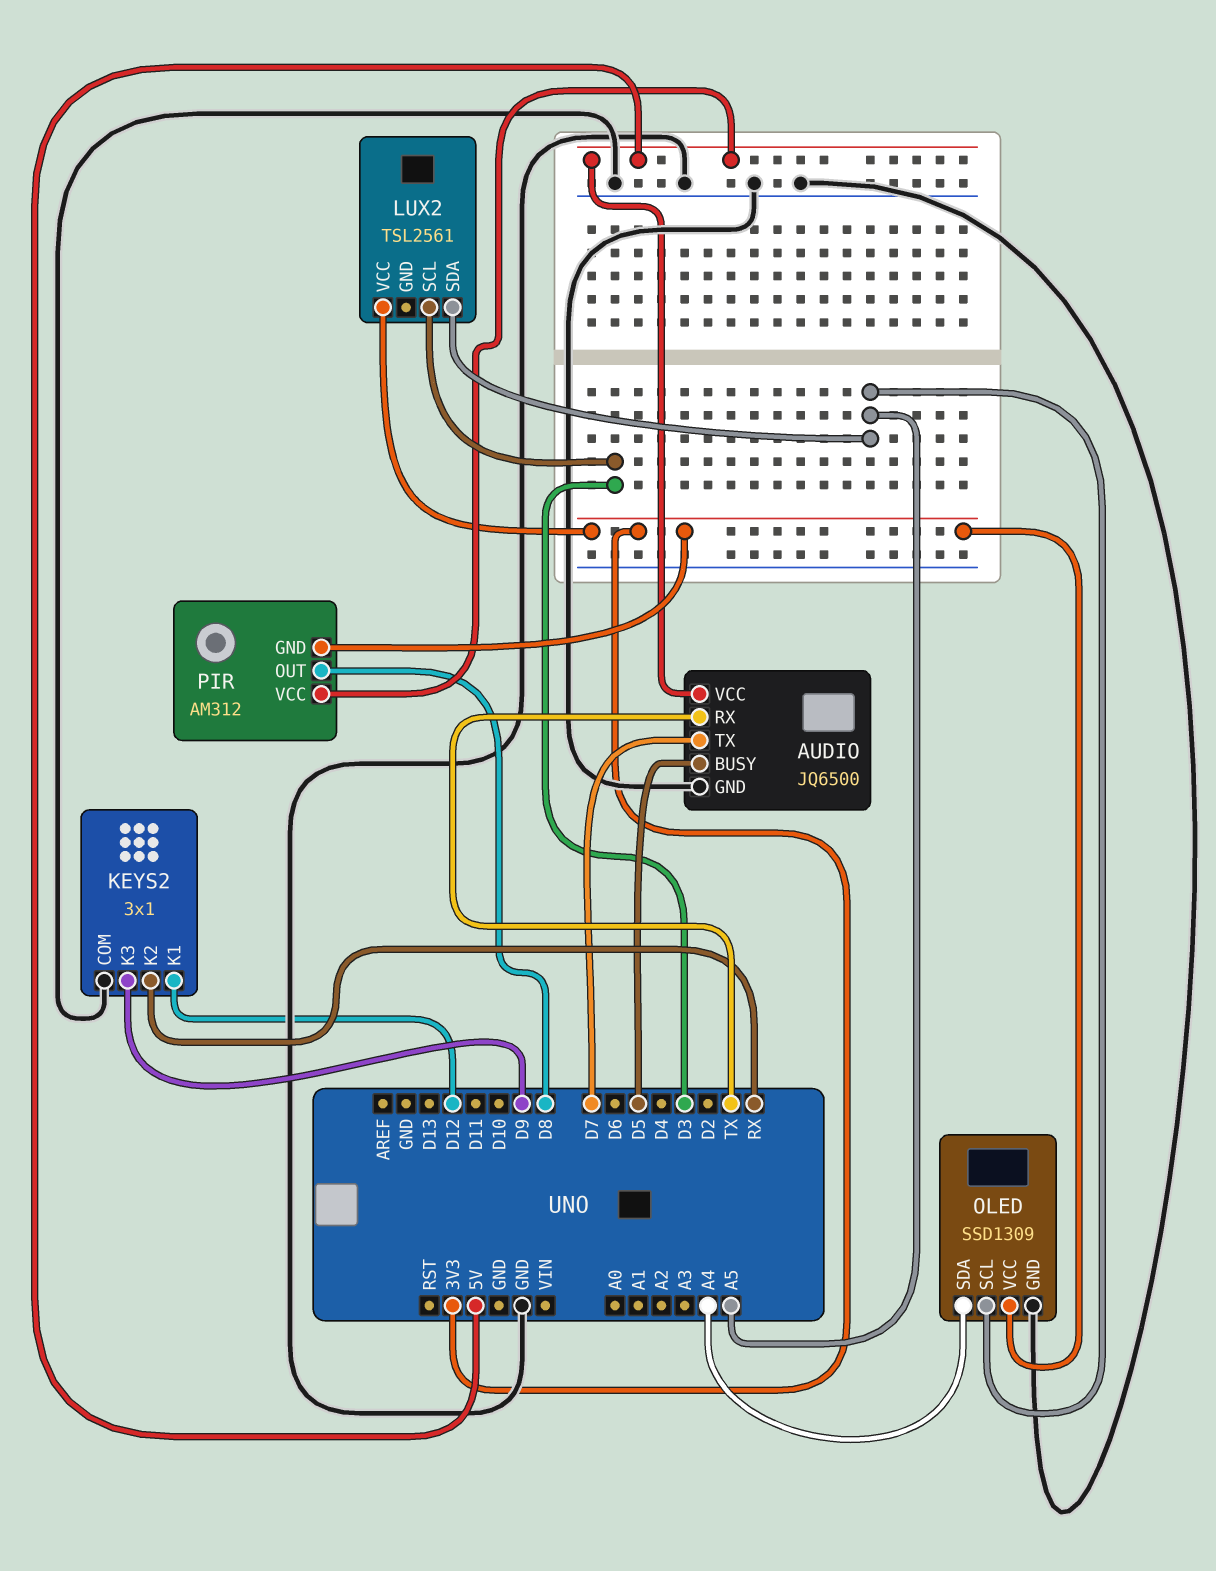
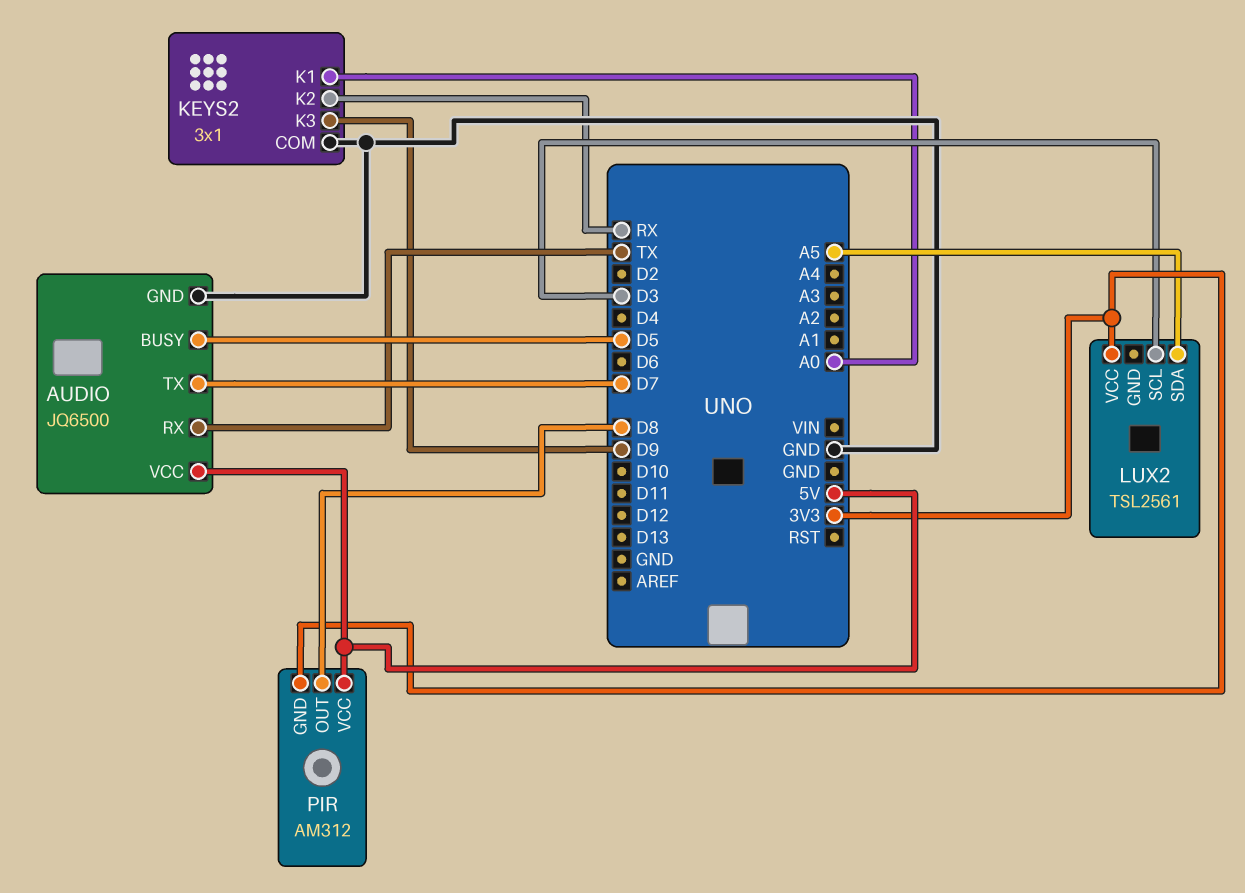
KEYS2 pin K1: D12 -> A0
OLED: SSD1309 -> none
OLED pin GND: GND -> none
OLED pin SCL: A5 -> none
OLED pin SDA: A4 -> none
OLED pin VCC: 3V3 -> none

